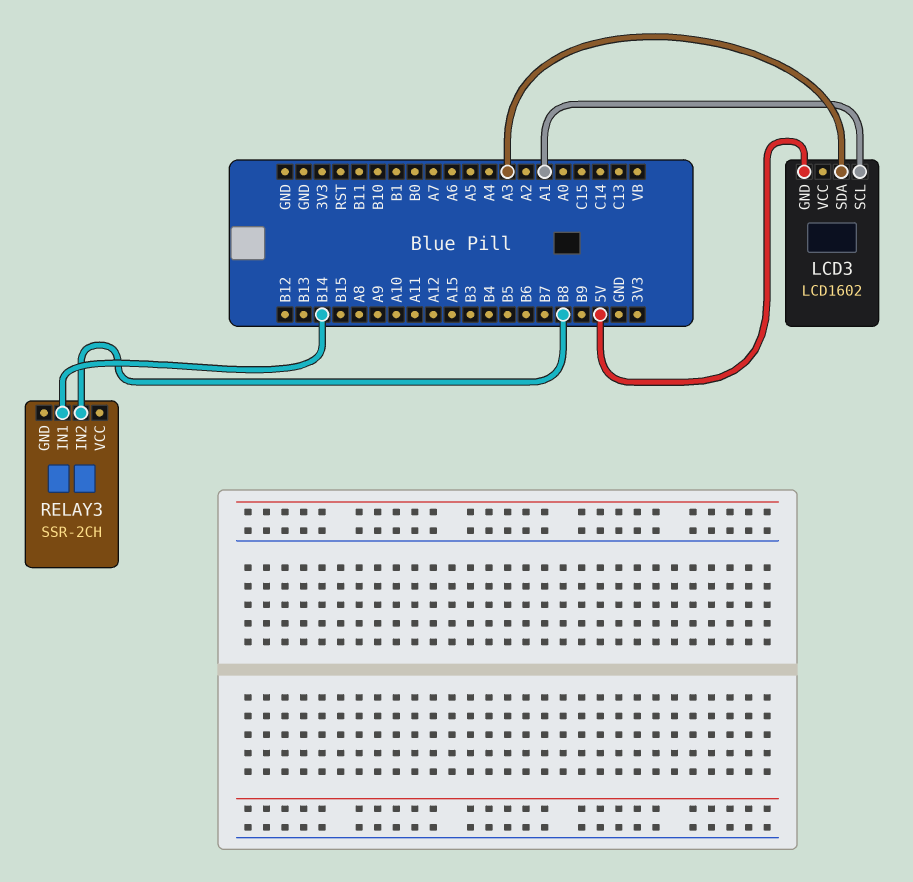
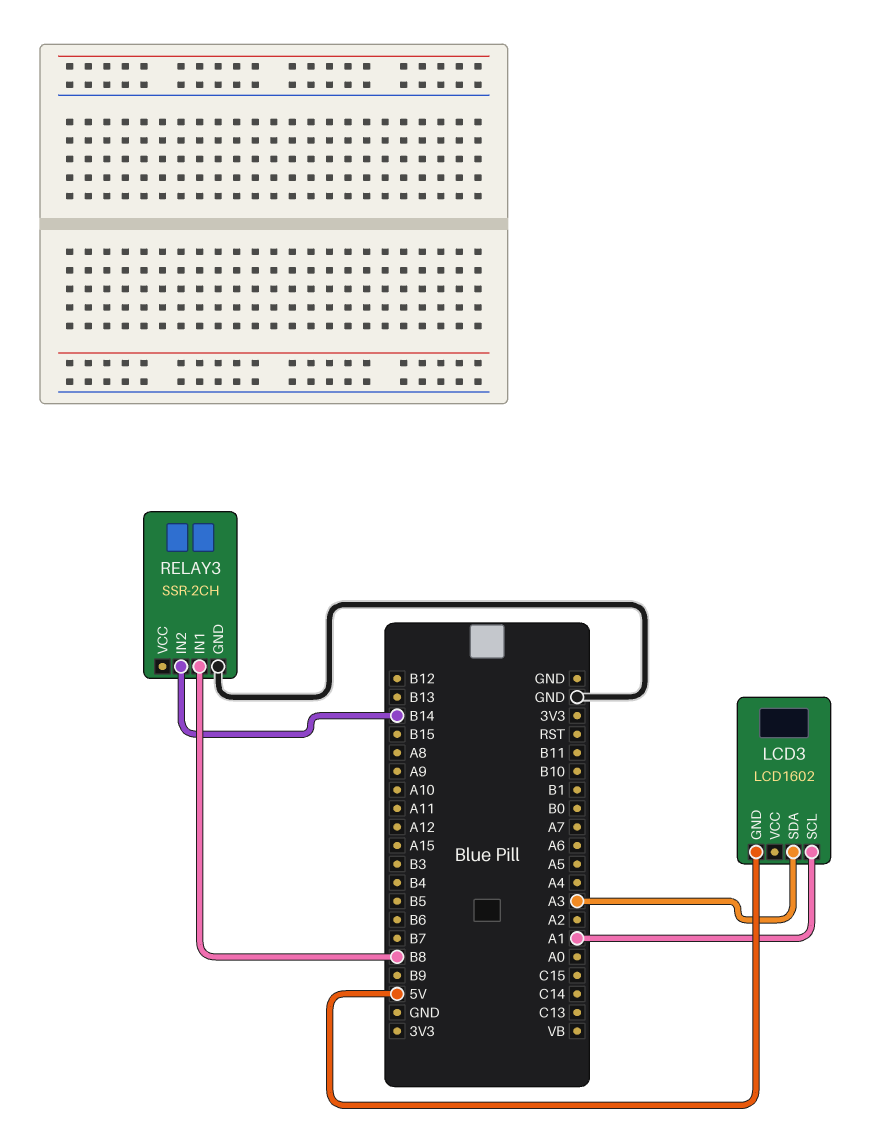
RELAY3 pin GND: none -> GND
RELAY3 pin IN1: B14 -> B8
RELAY3 pin IN2: B8 -> B14

